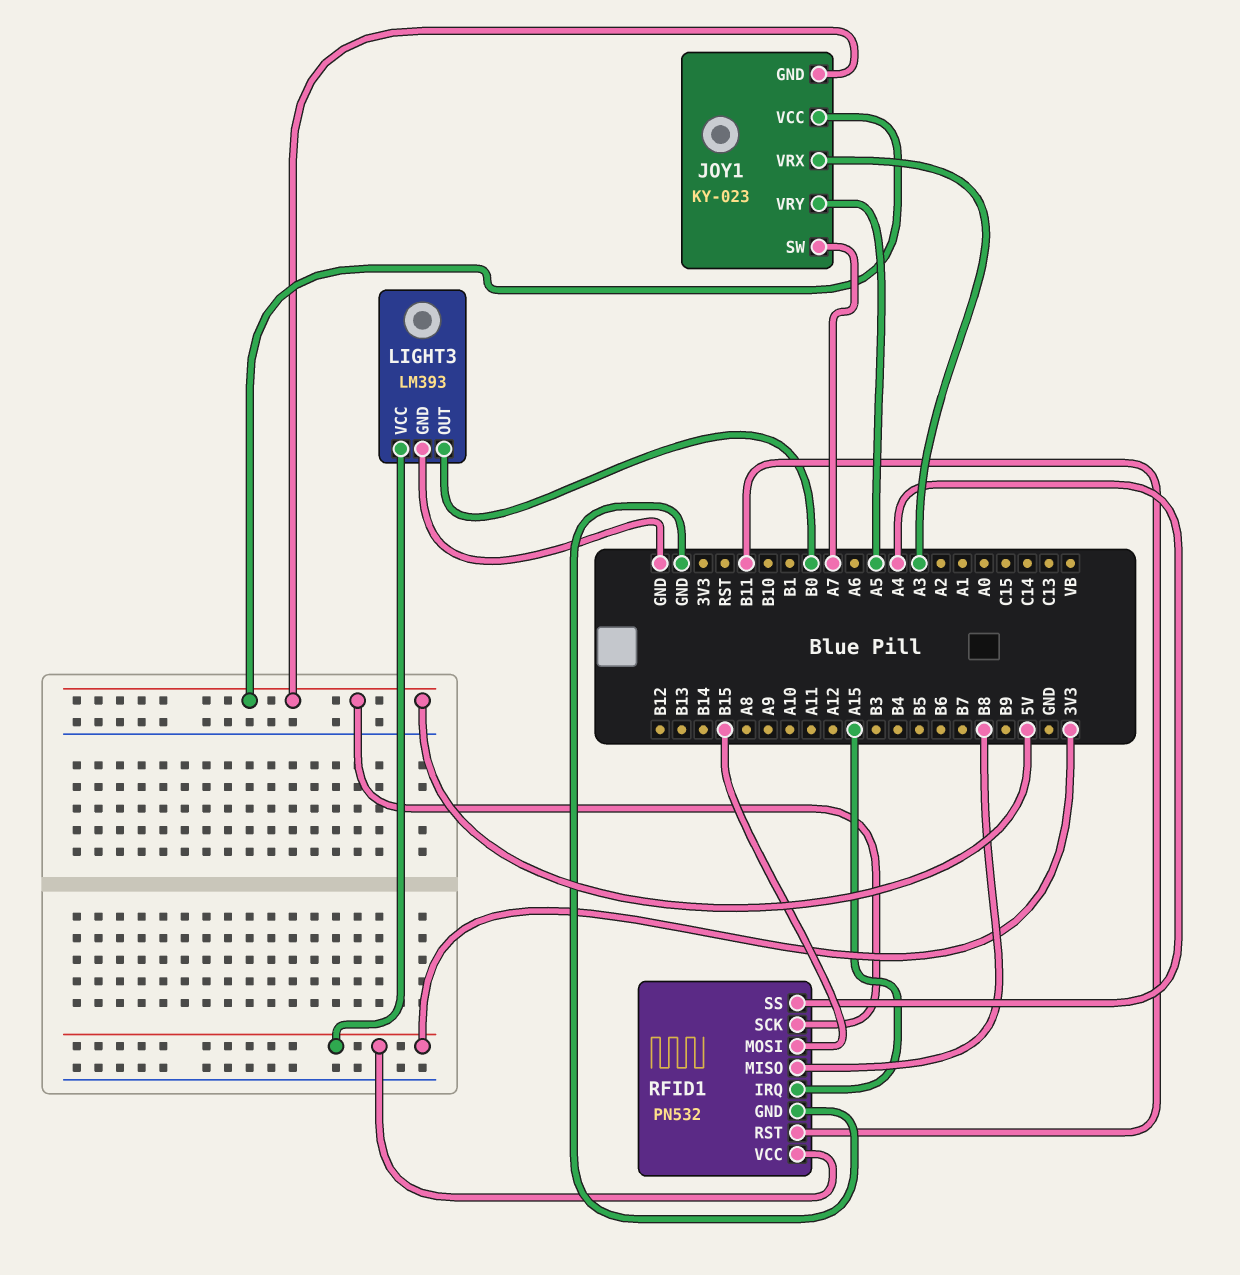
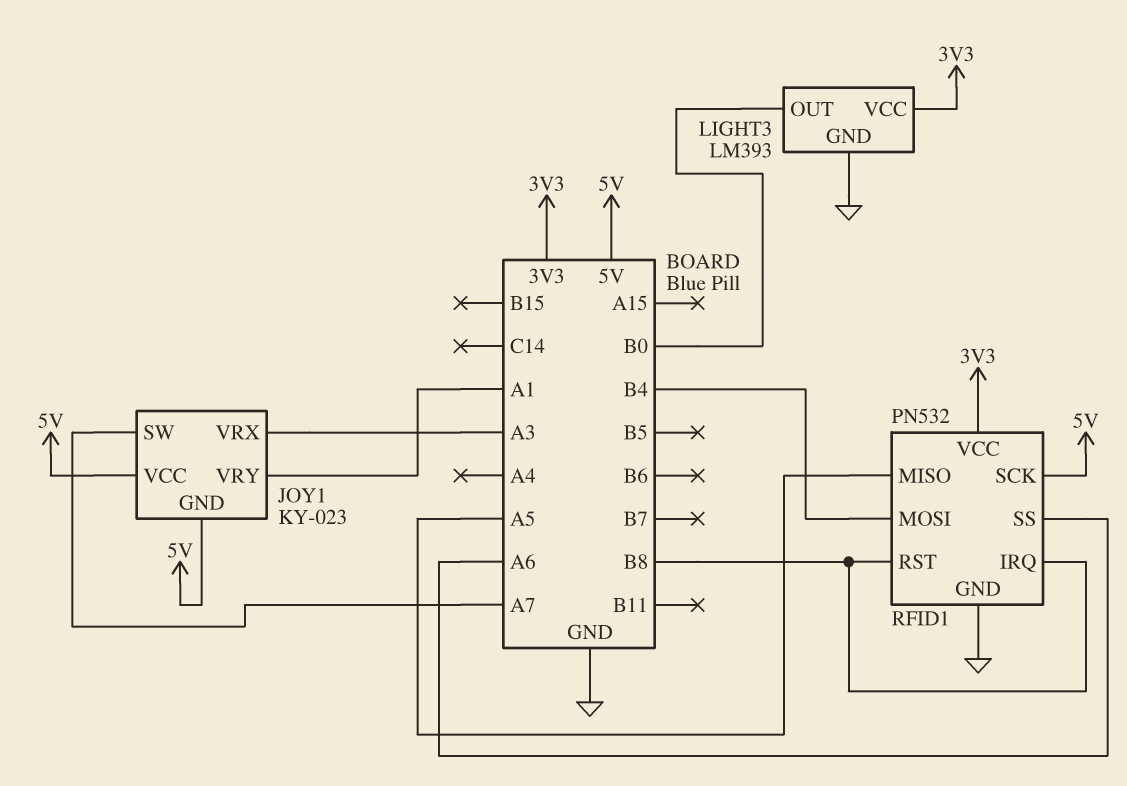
JOY1 pin VRY: A5 -> A1
RFID1 pin IRQ: A15 -> B8
RFID1 pin MISO: B8 -> A5
RFID1 pin MOSI: B15 -> B4
RFID1 pin RST: B11 -> B8
RFID1 pin SS: A4 -> A6

